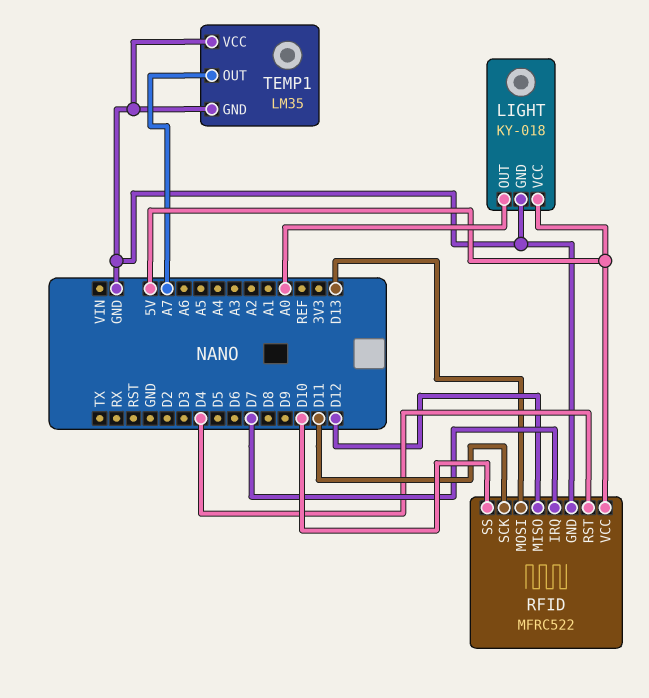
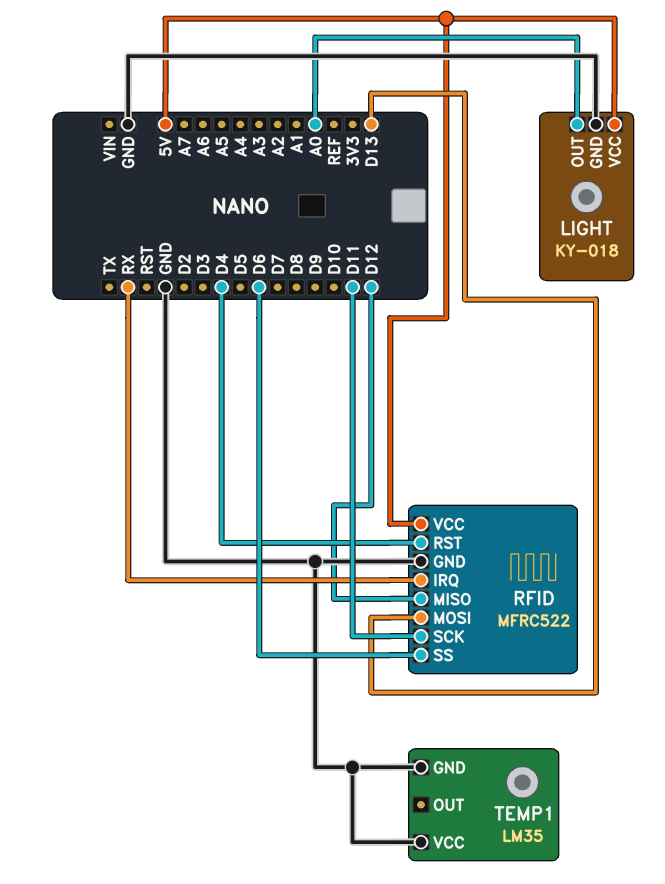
RFID pin IRQ: D7 -> RX
RFID pin SS: D10 -> D6
TEMP1 pin OUT: A7 -> none

